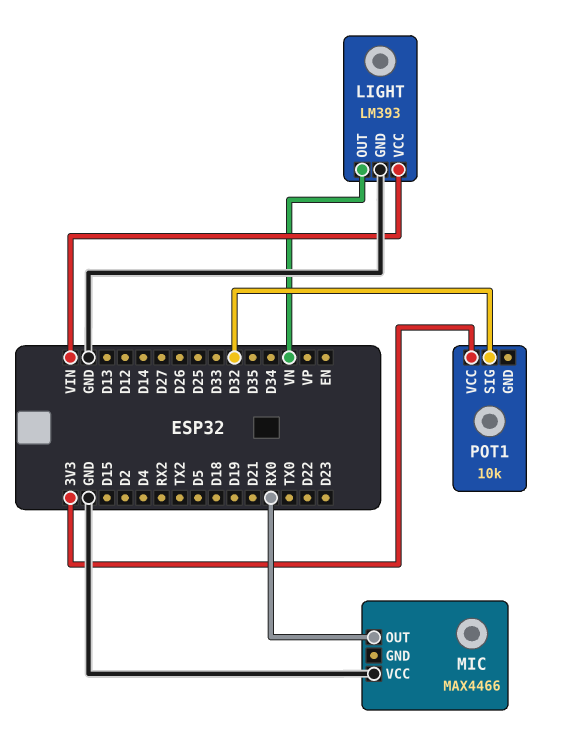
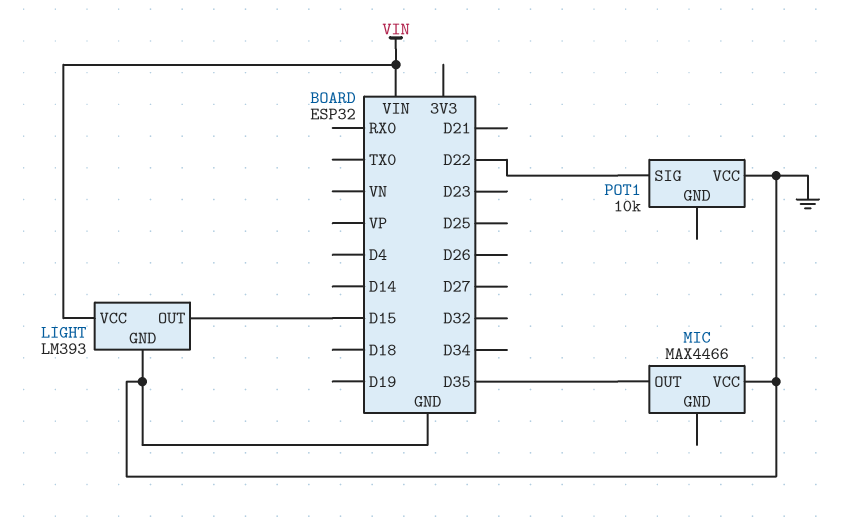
LIGHT pin OUT: VN -> D15
MIC pin OUT: RX0 -> D35
POT1 pin SIG: D32 -> D22
POT1 pin VCC: 3V3 -> GND

